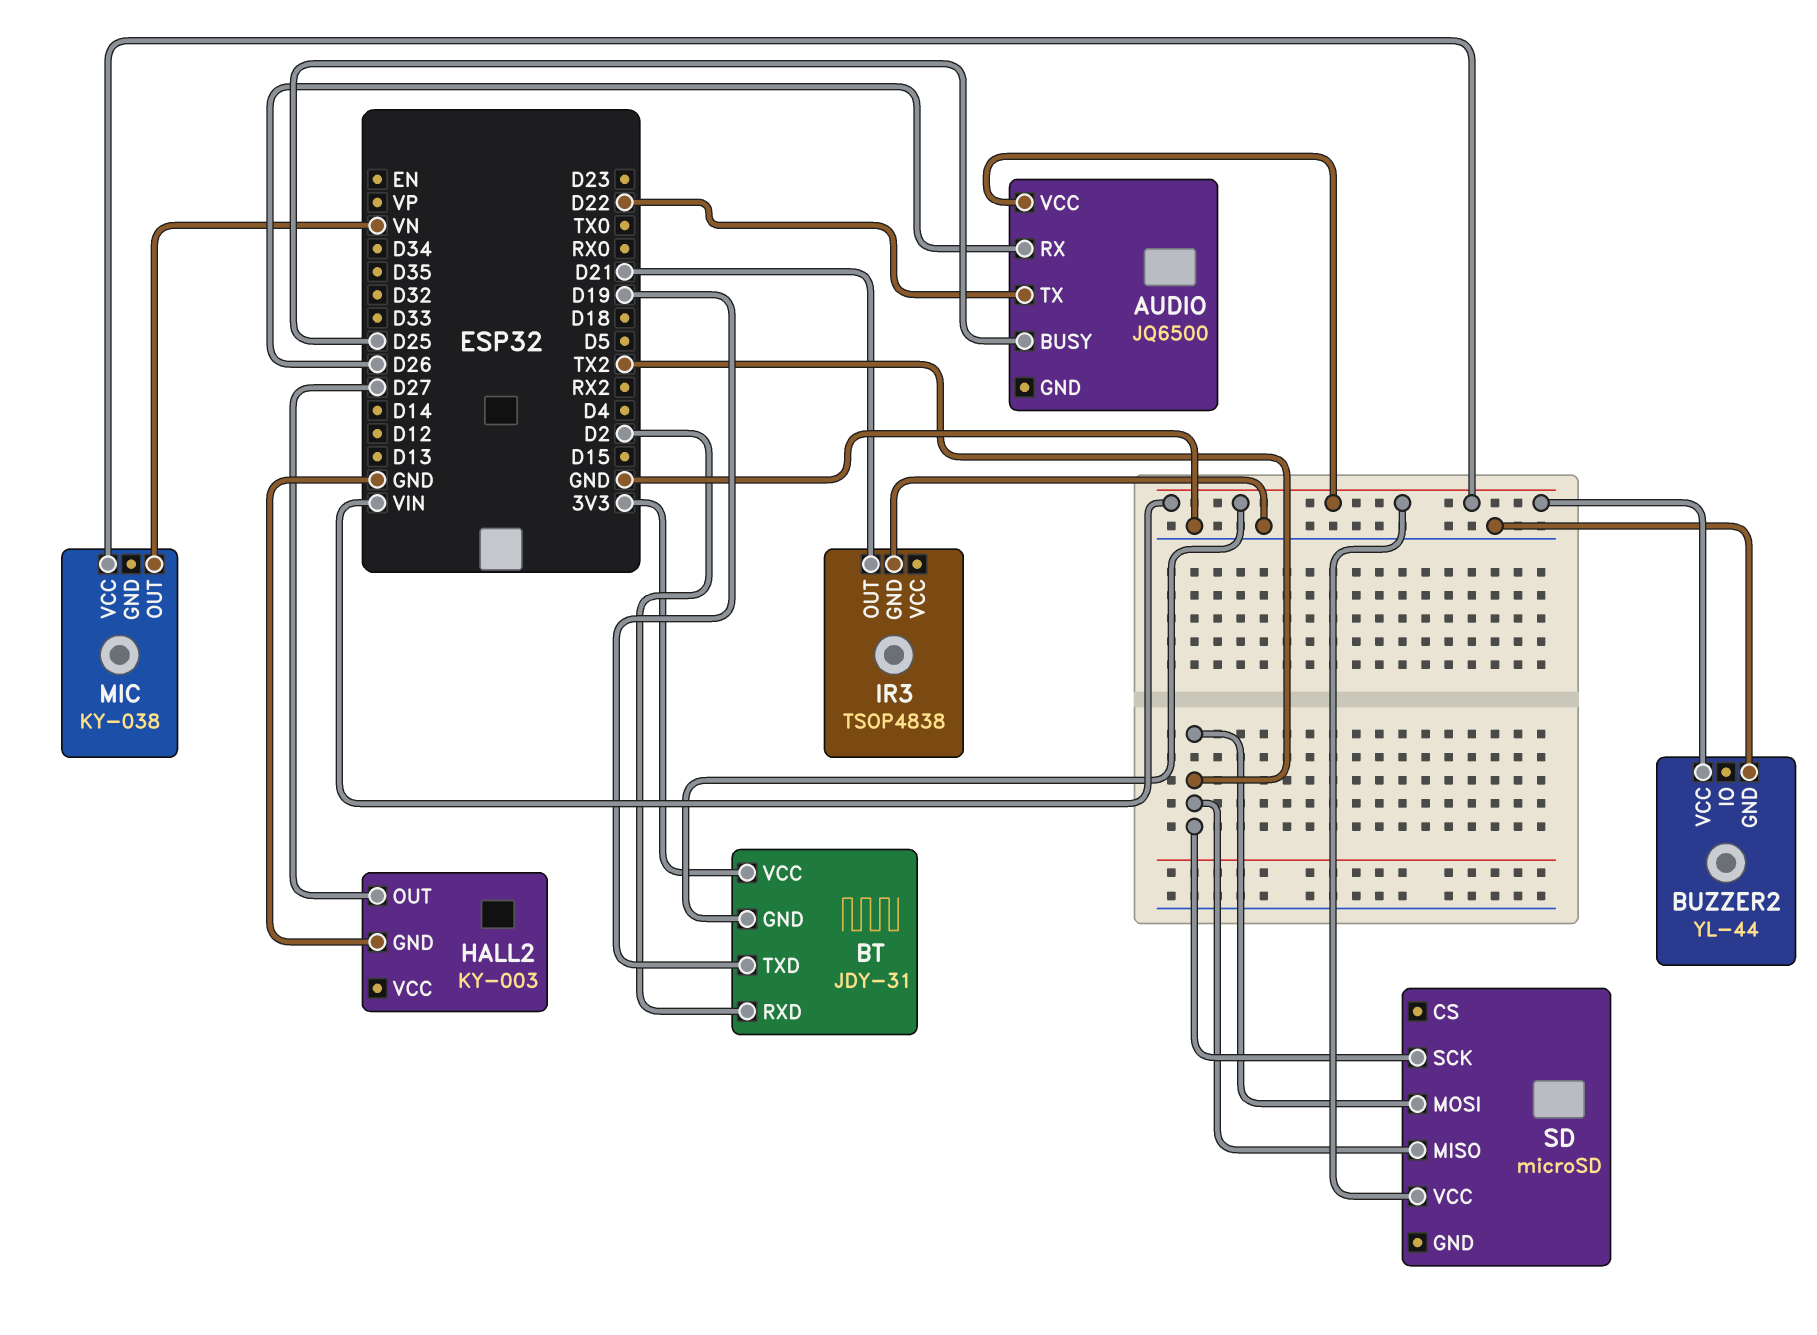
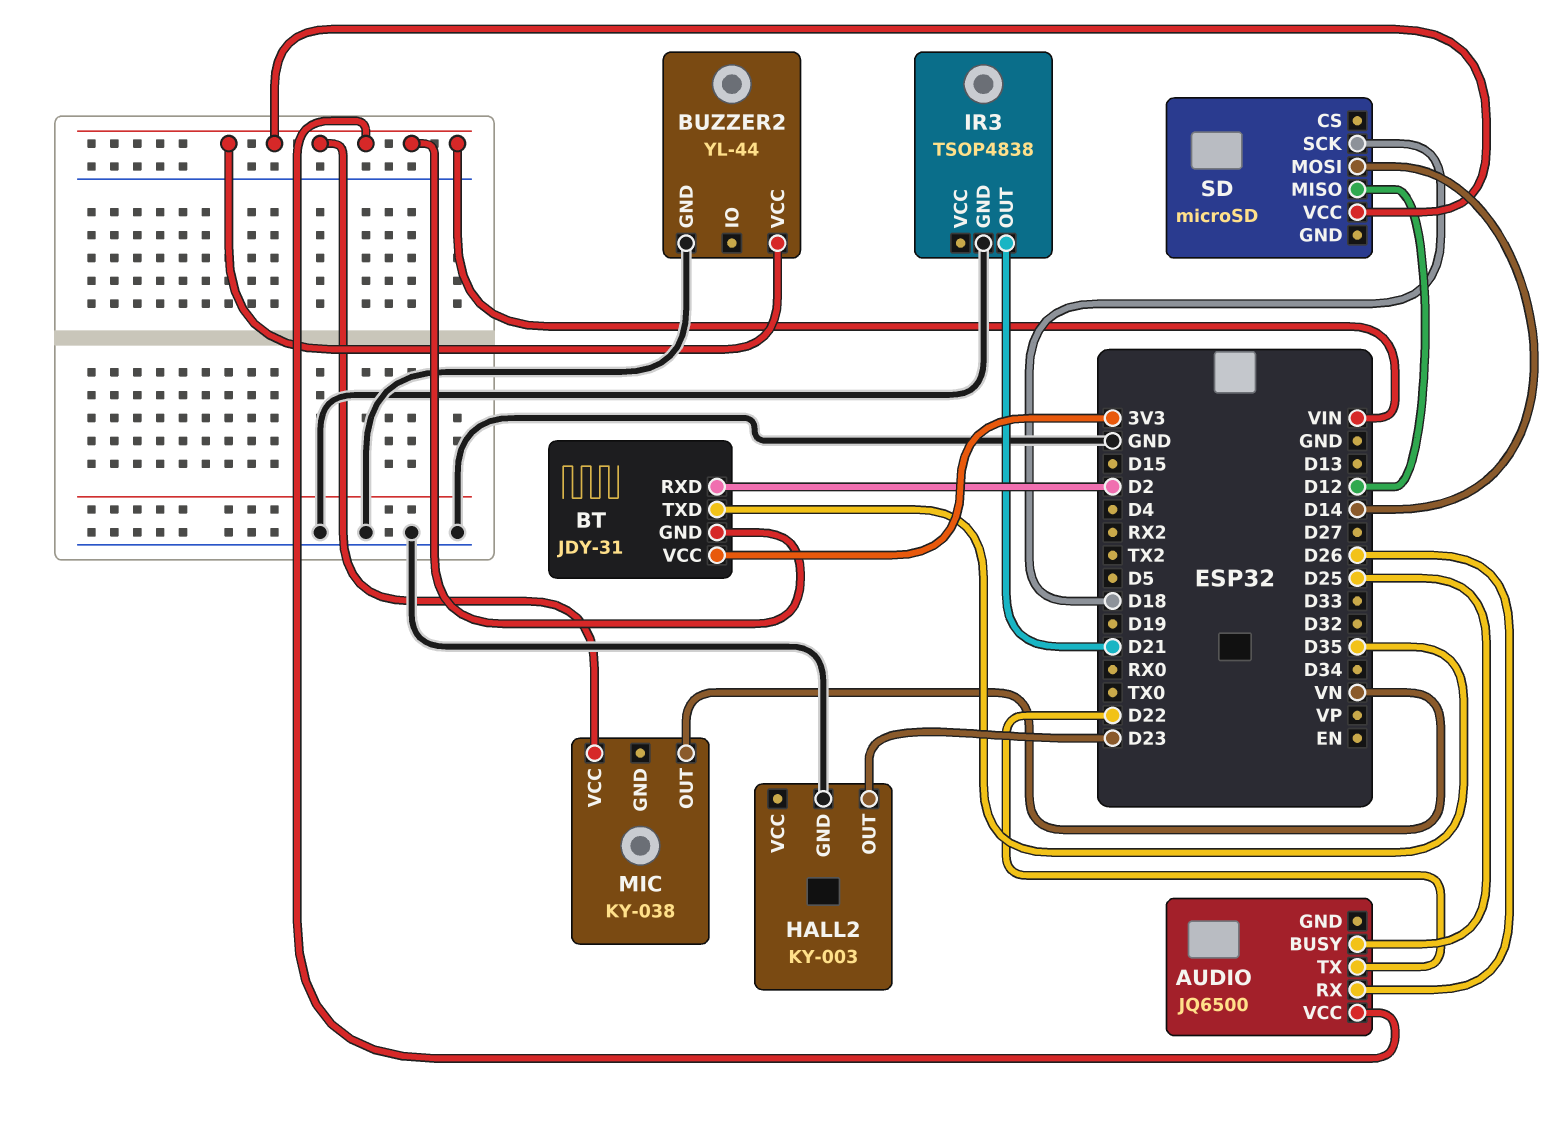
BT pin TXD: D19 -> D35
HALL2 pin OUT: D27 -> D23
SD pin MISO: TX2 -> D12
SD pin MOSI: TX2 -> D14
SD pin SCK: TX2 -> D18

